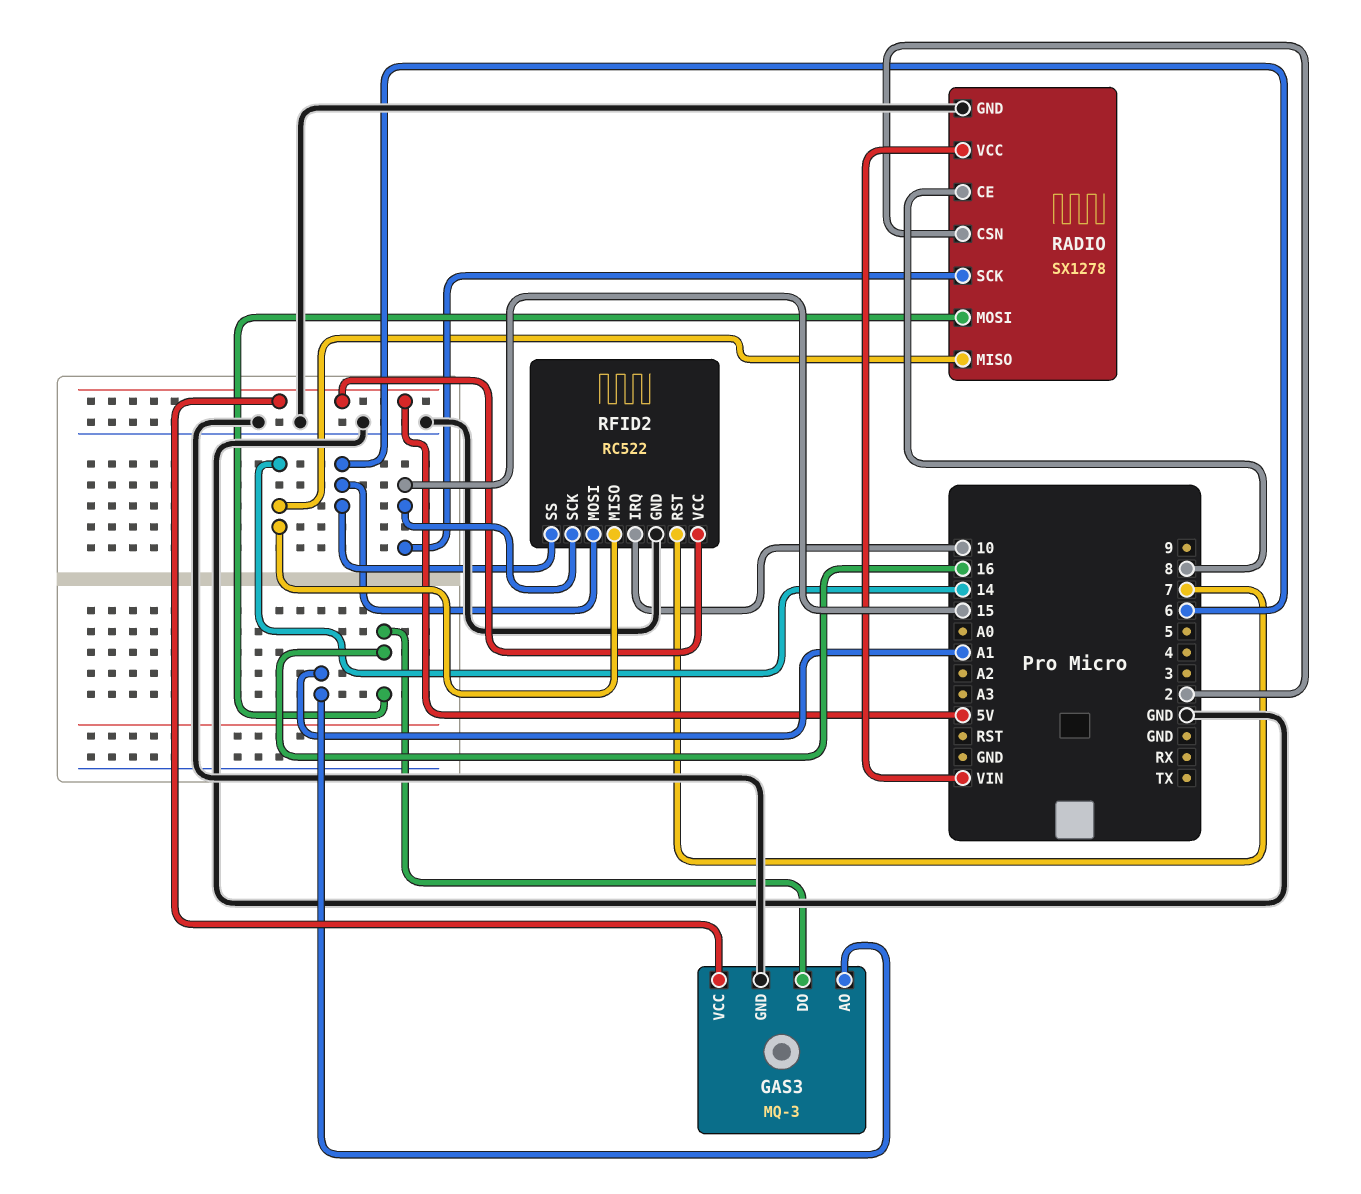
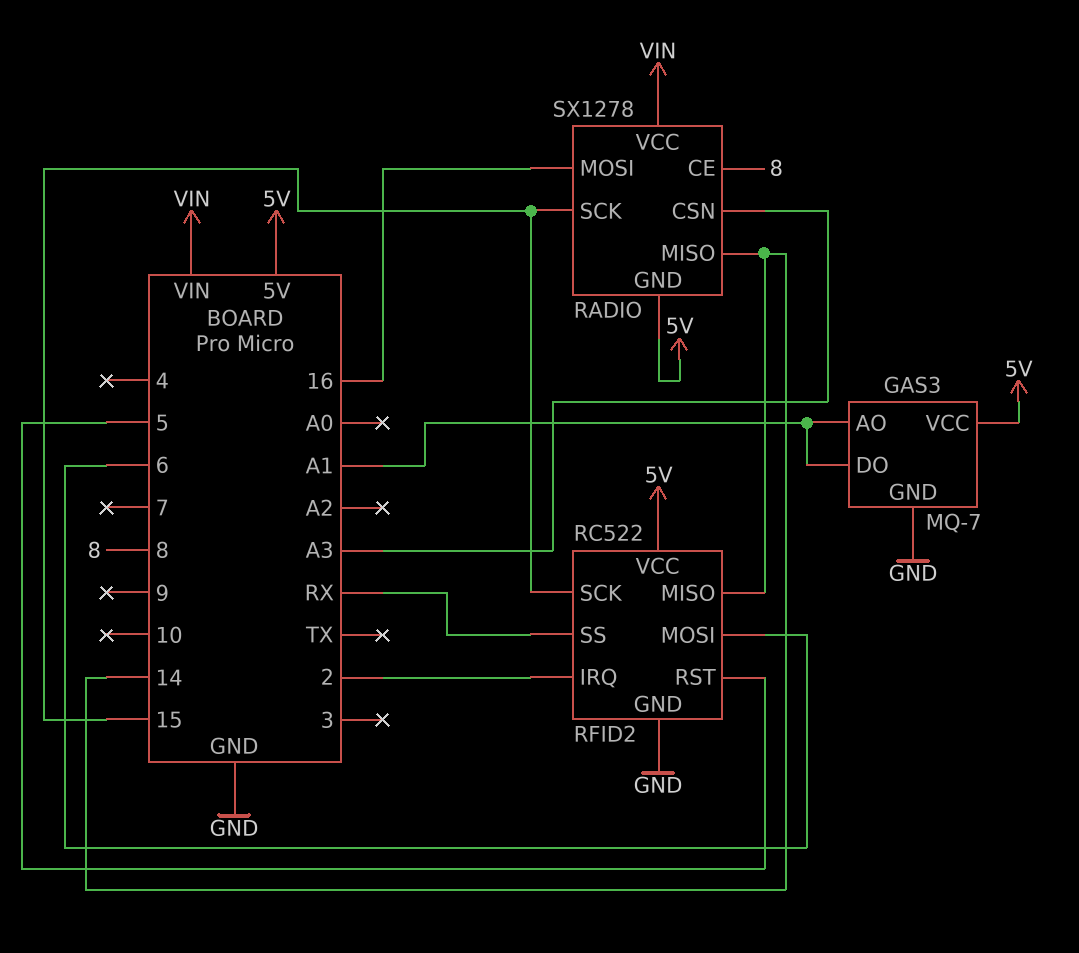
GAS3: MQ-3 -> MQ-7
GAS3 pin DO: 16 -> A1
RADIO pin CSN: 2 -> A3
RADIO pin GND: GND -> 5V
RFID2 pin IRQ: 10 -> 2
RFID2 pin RST: 7 -> 5
RFID2 pin SS: 6 -> RX

